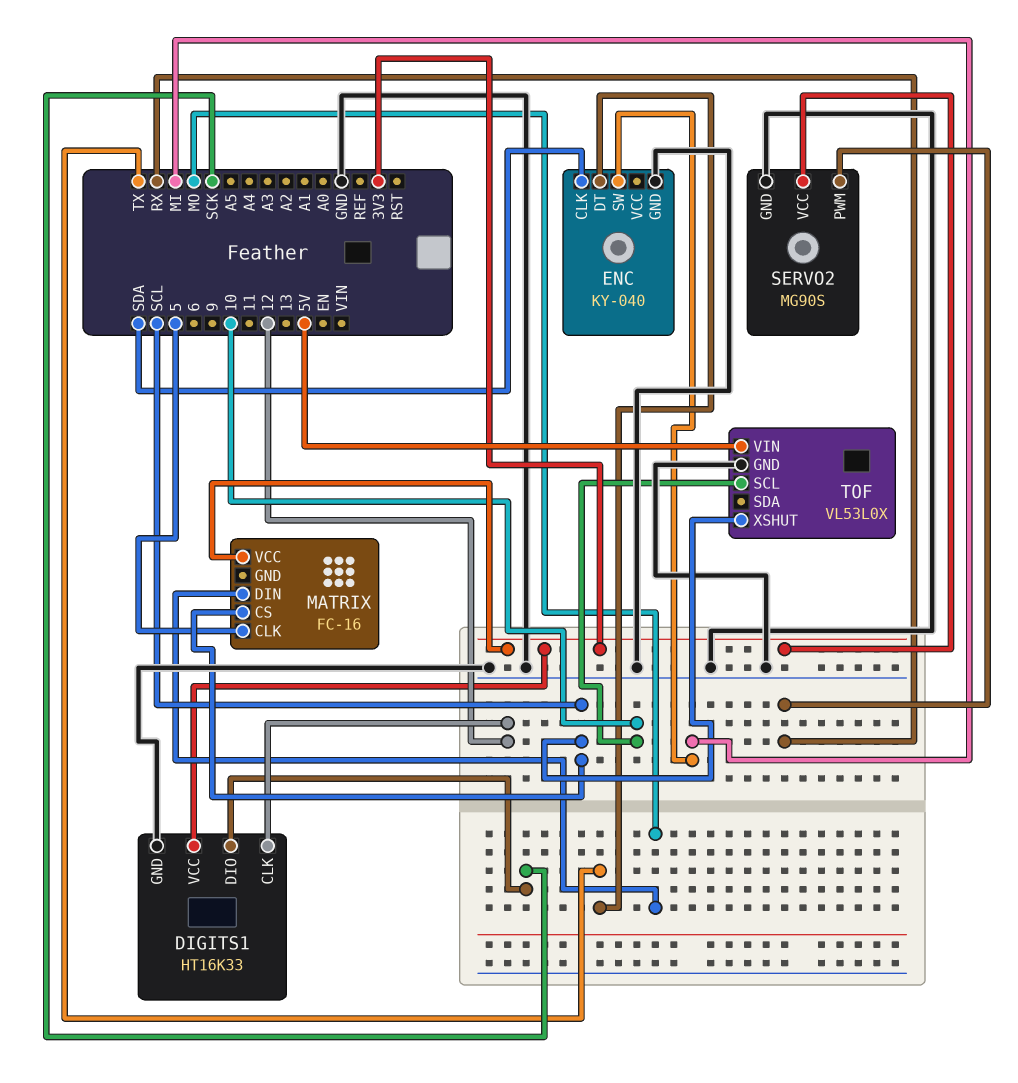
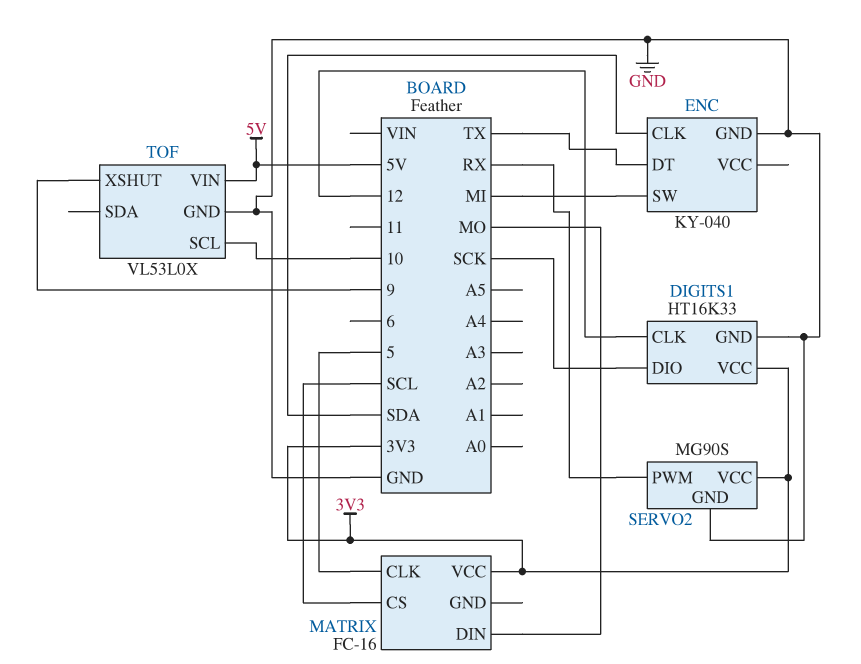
TOF pin XSHUT: SCL -> 9

